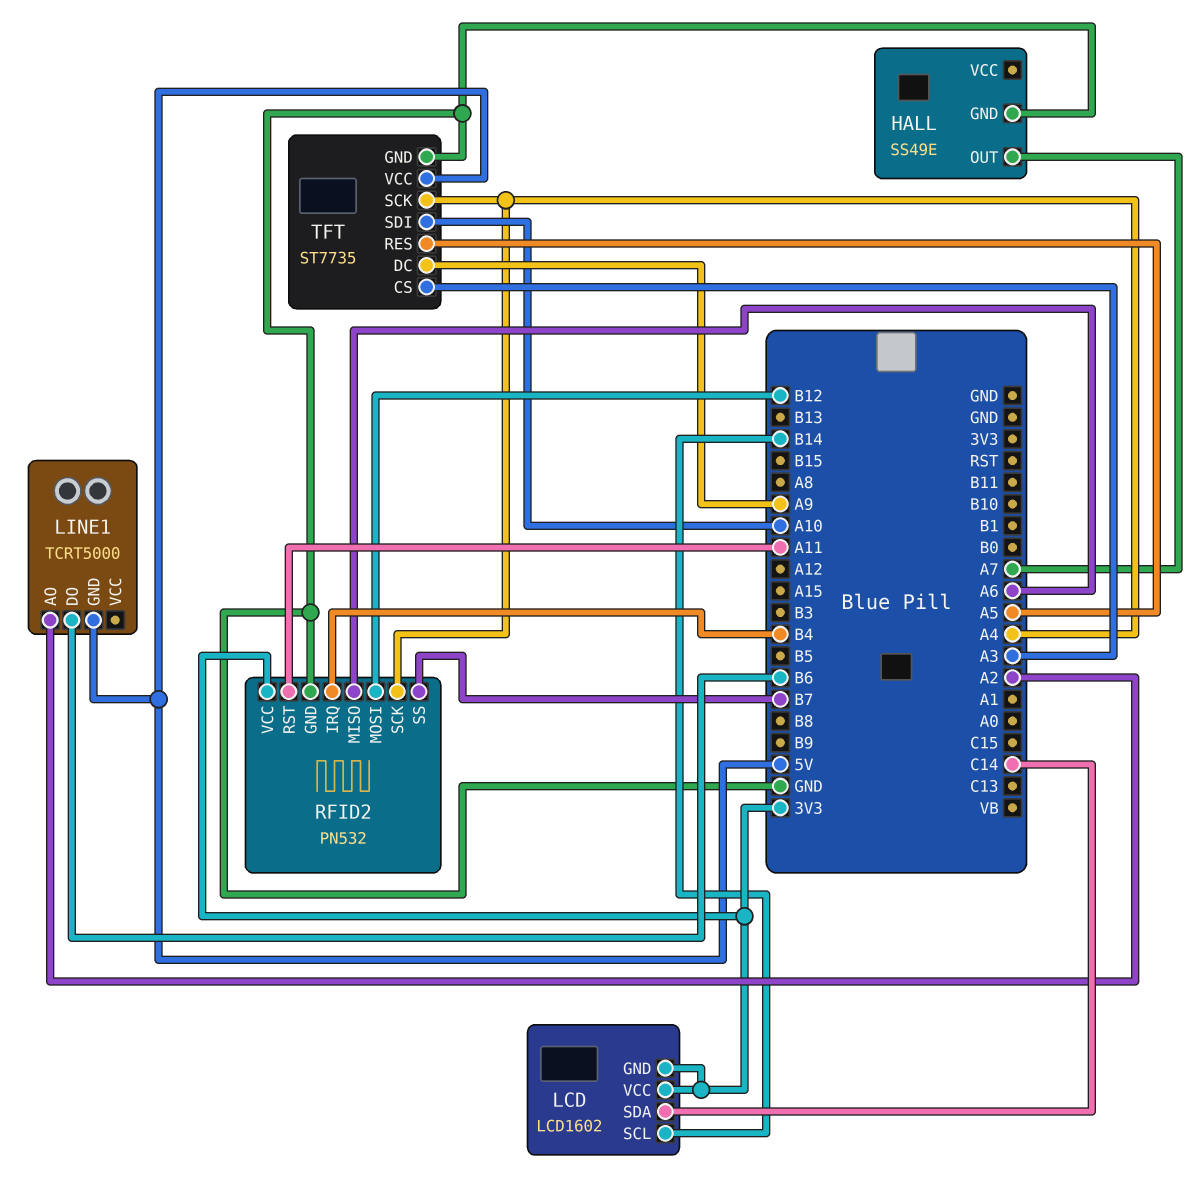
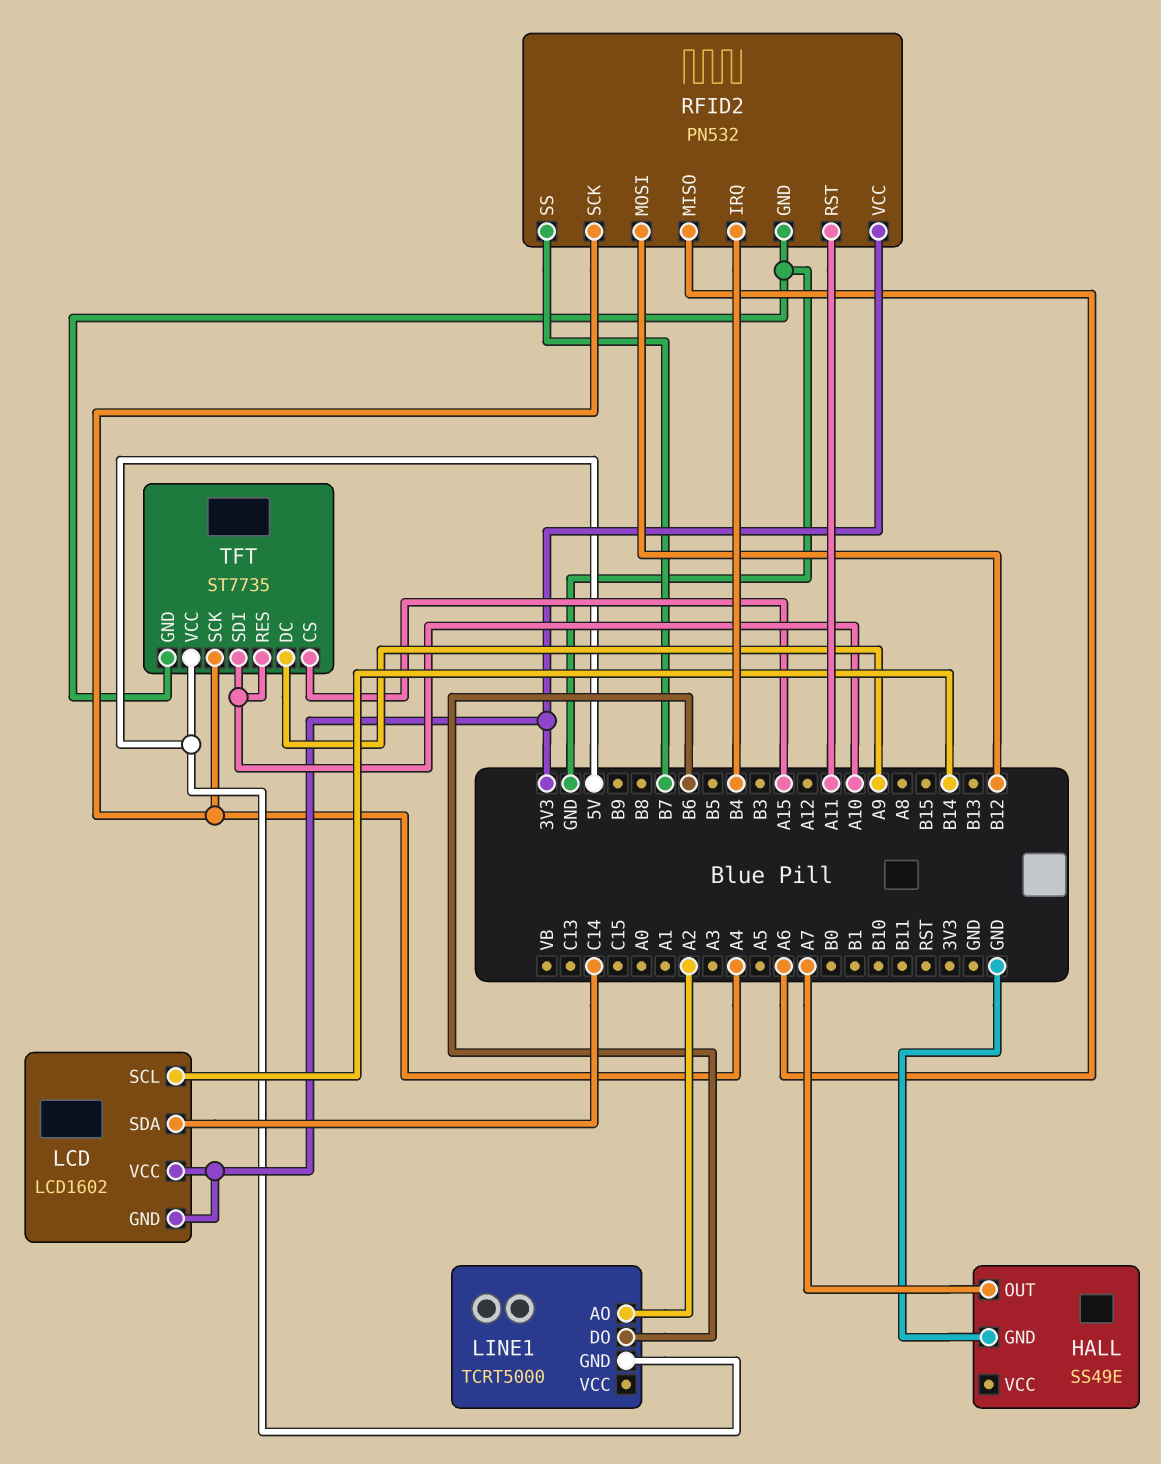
TFT pin CS: A3 -> A15
TFT pin RES: A5 -> A10

